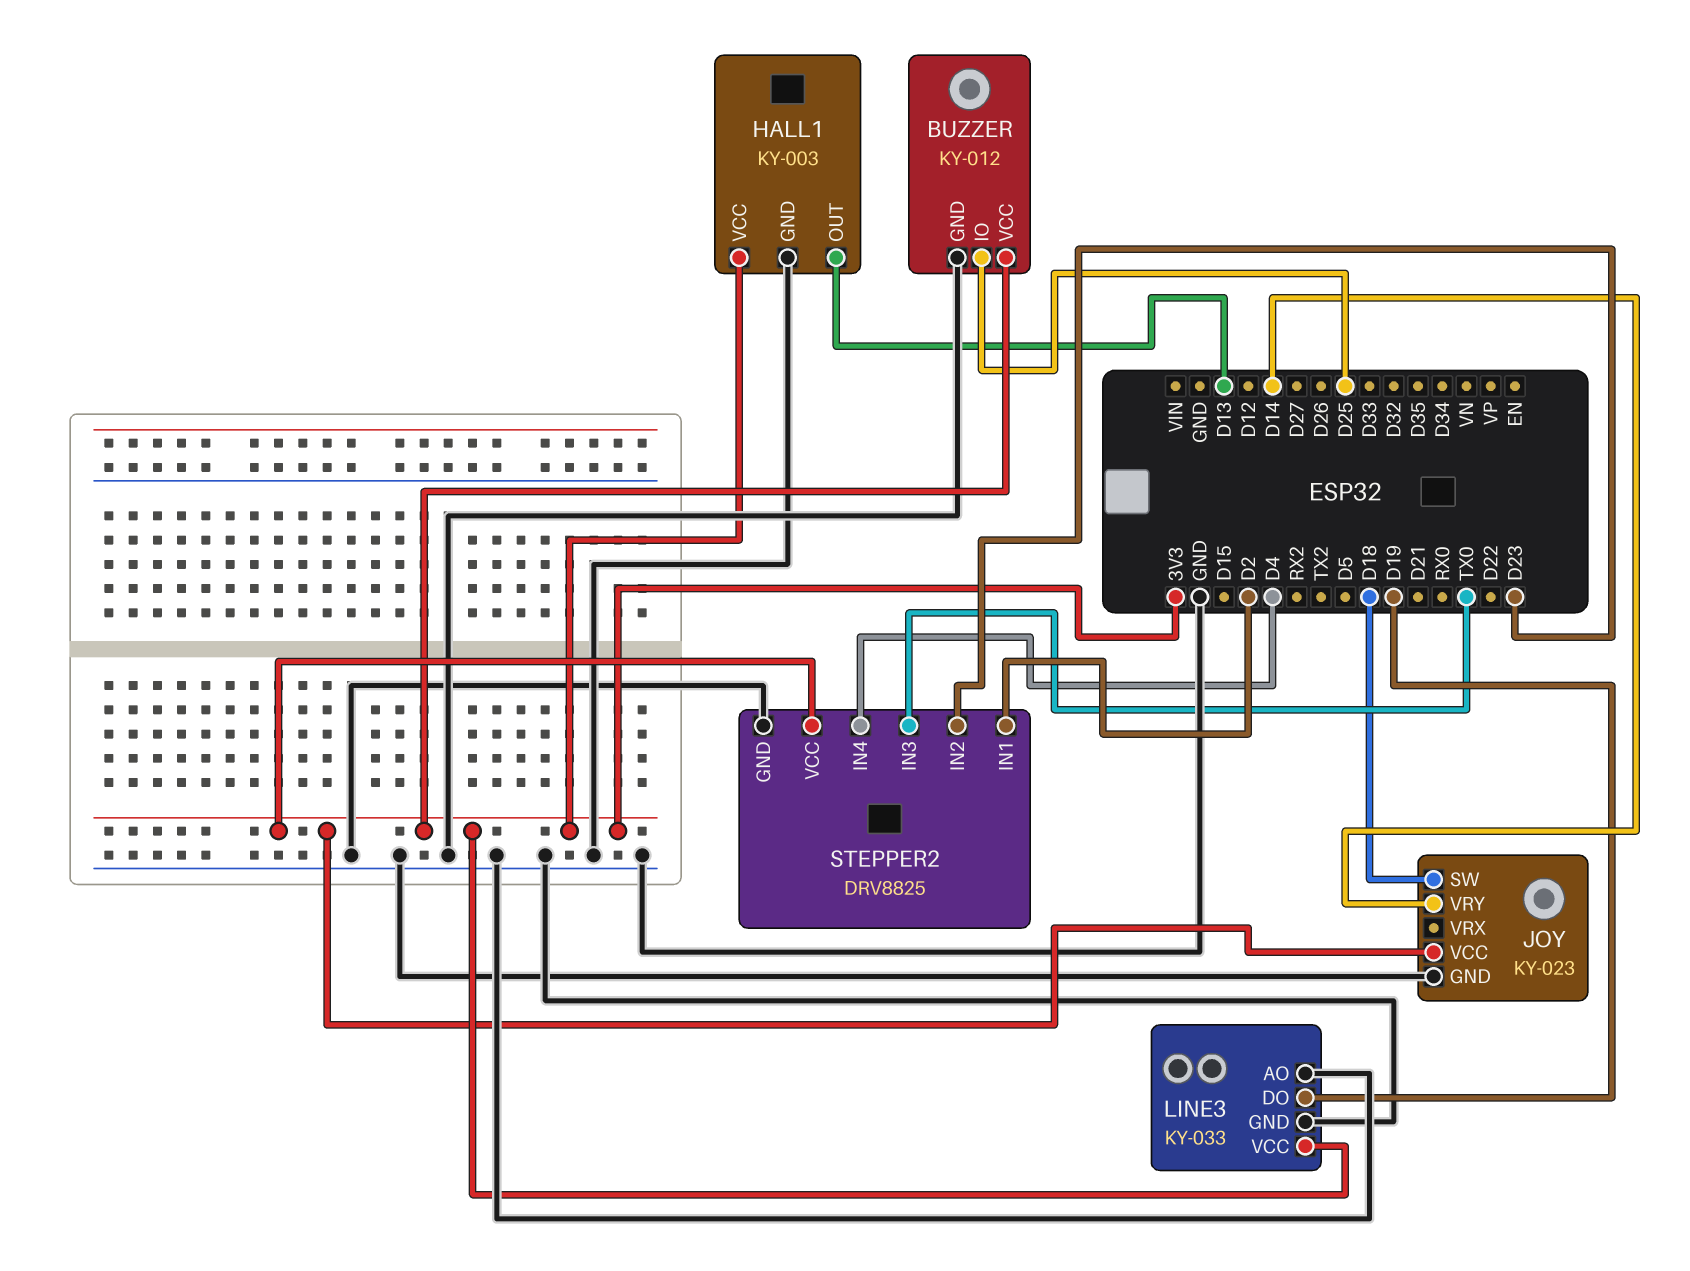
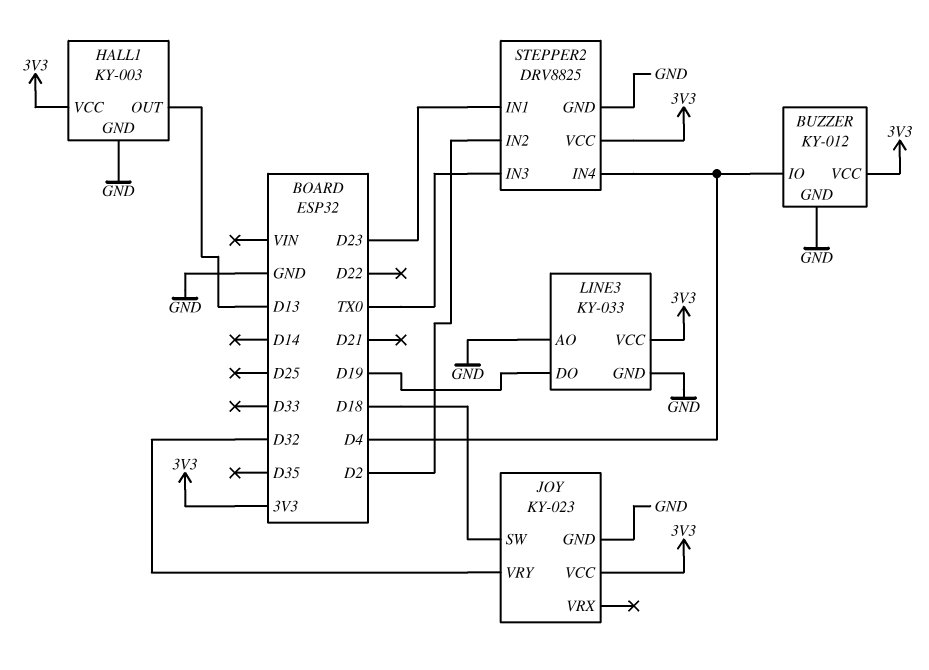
BUZZER pin IO: D25 -> D4
JOY pin VRY: D14 -> D32
STEPPER2 pin IN1: D2 -> D23
STEPPER2 pin IN2: D23 -> D2

